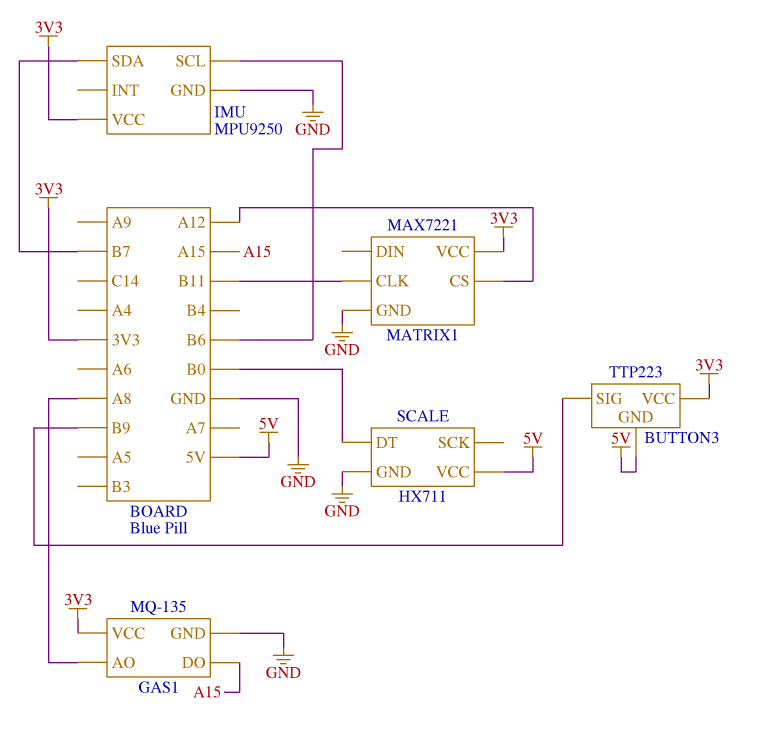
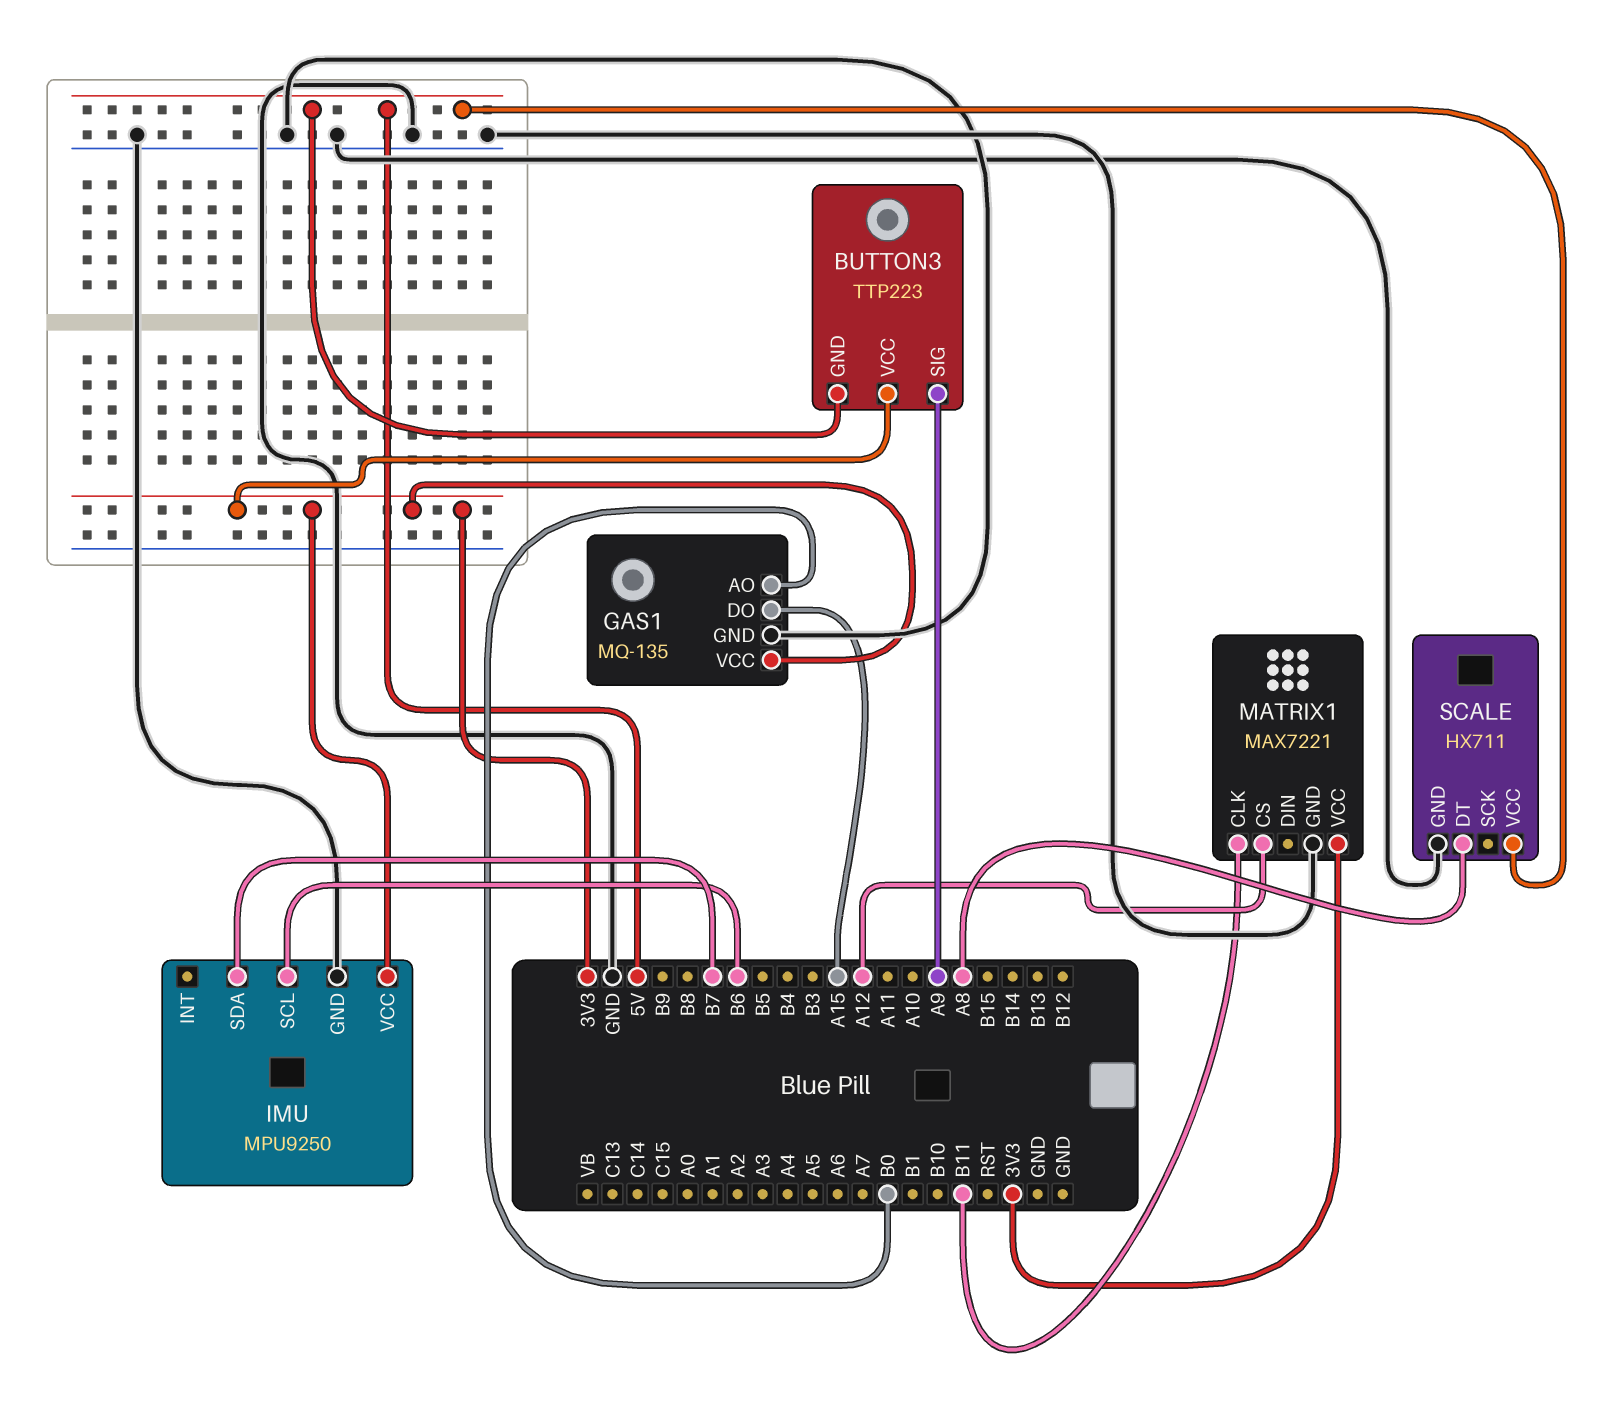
BUTTON3 pin SIG: B9 -> A9
GAS1 pin AO: A8 -> B0
SCALE pin DT: B0 -> A8

